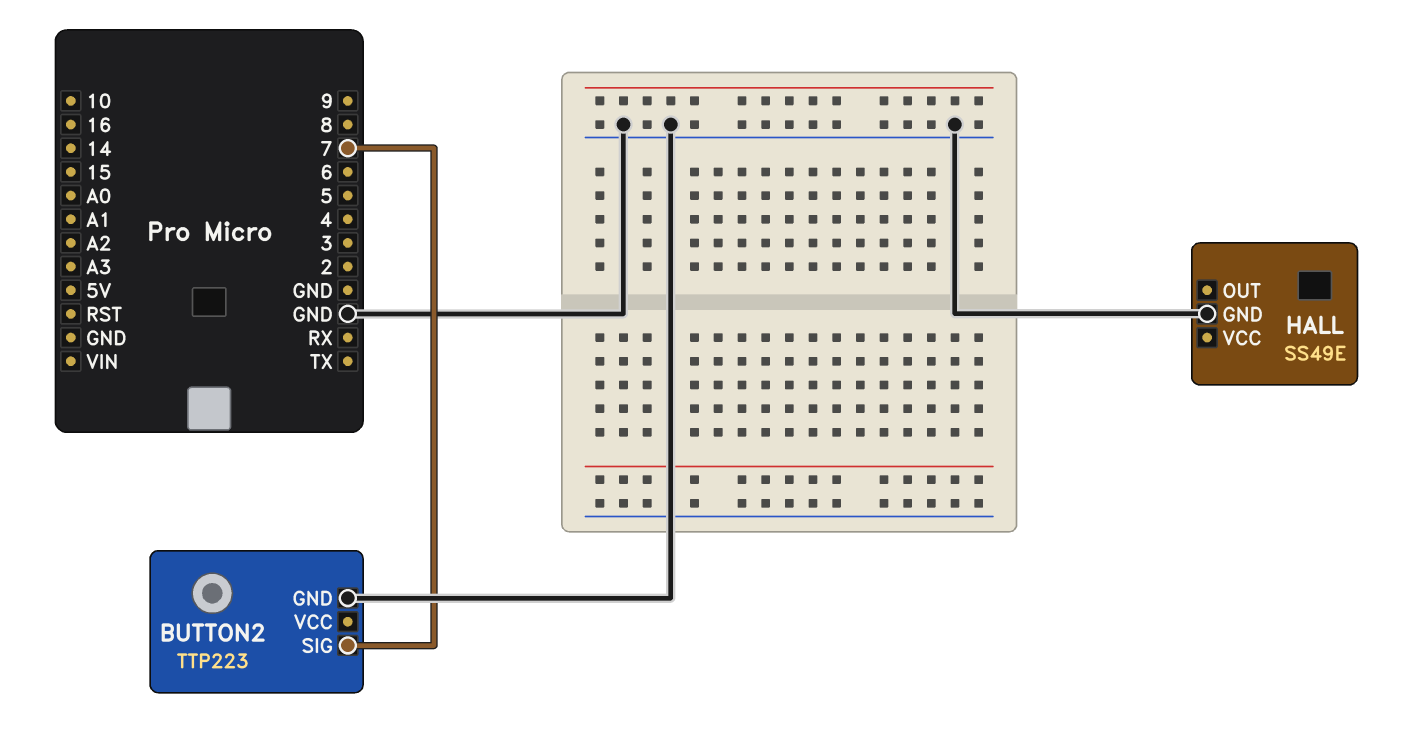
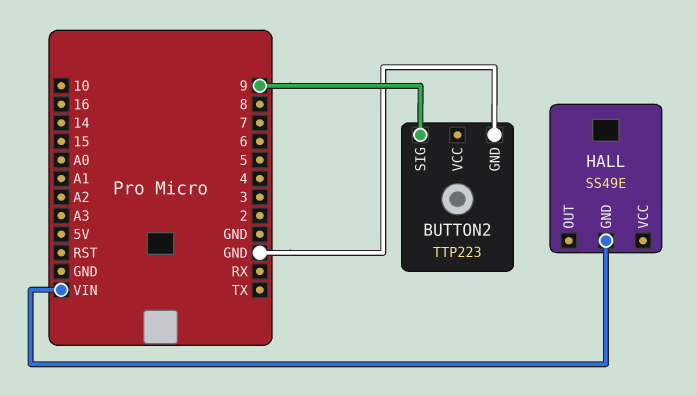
BUTTON2 pin SIG: 7 -> 9
HALL pin GND: GND -> VIN

